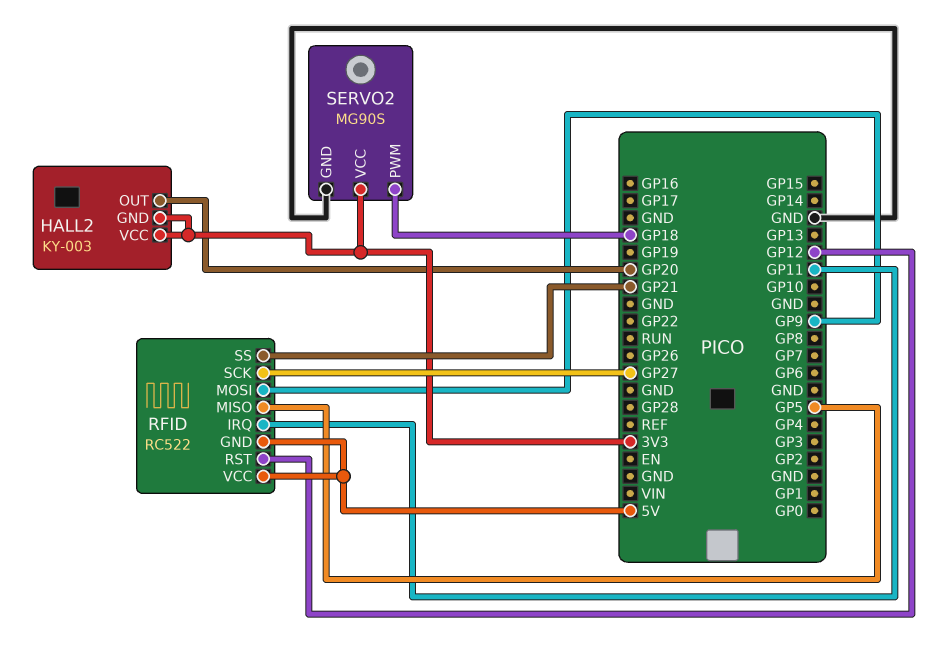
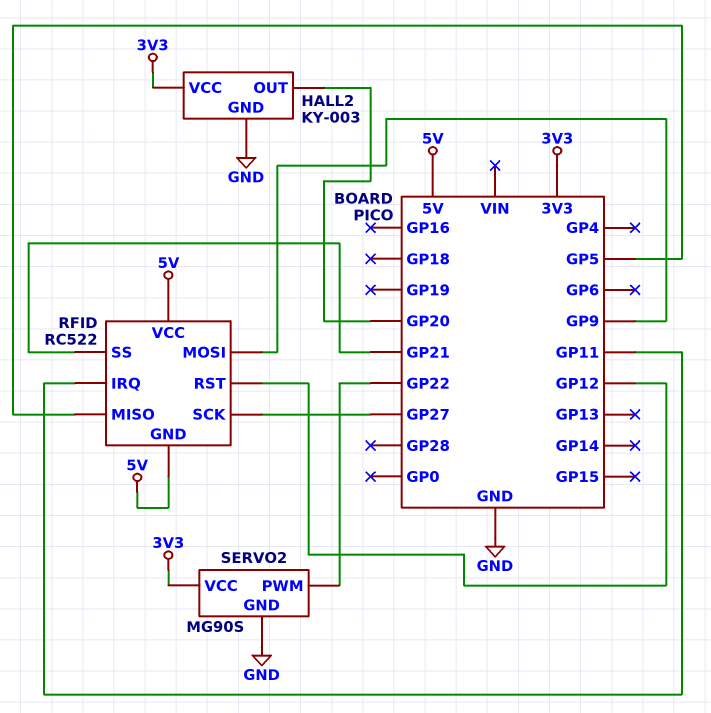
HALL2 pin GND: 3V3 -> GND
SERVO2 pin PWM: GP18 -> GP22

